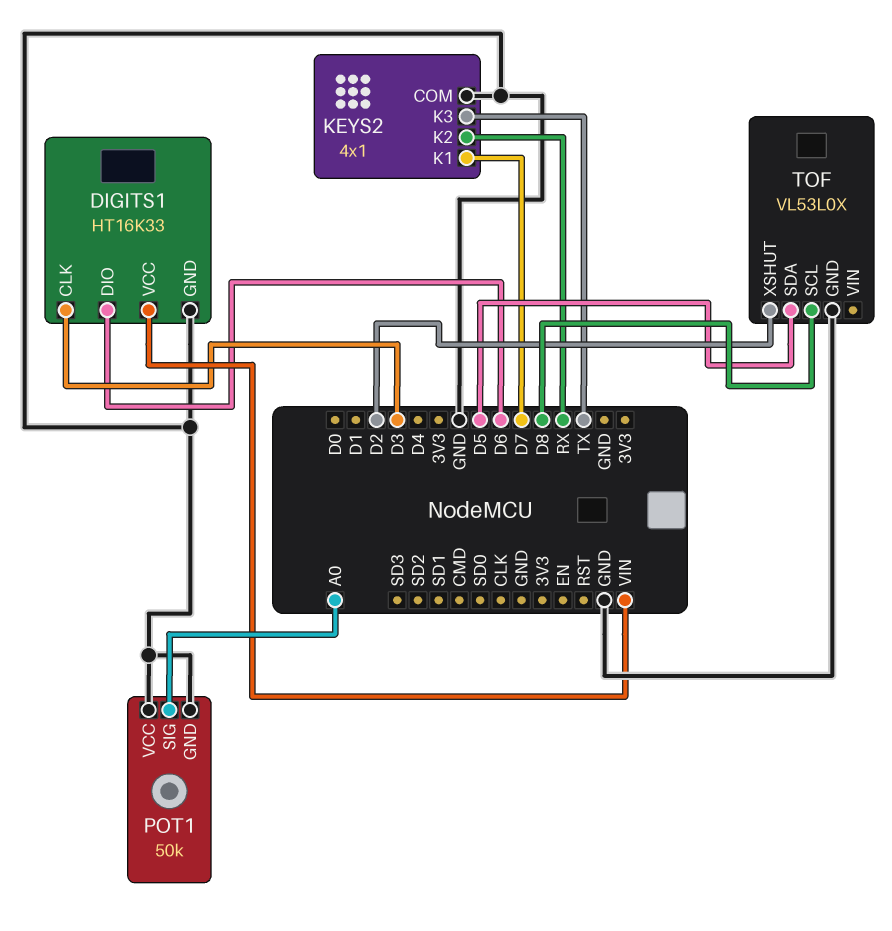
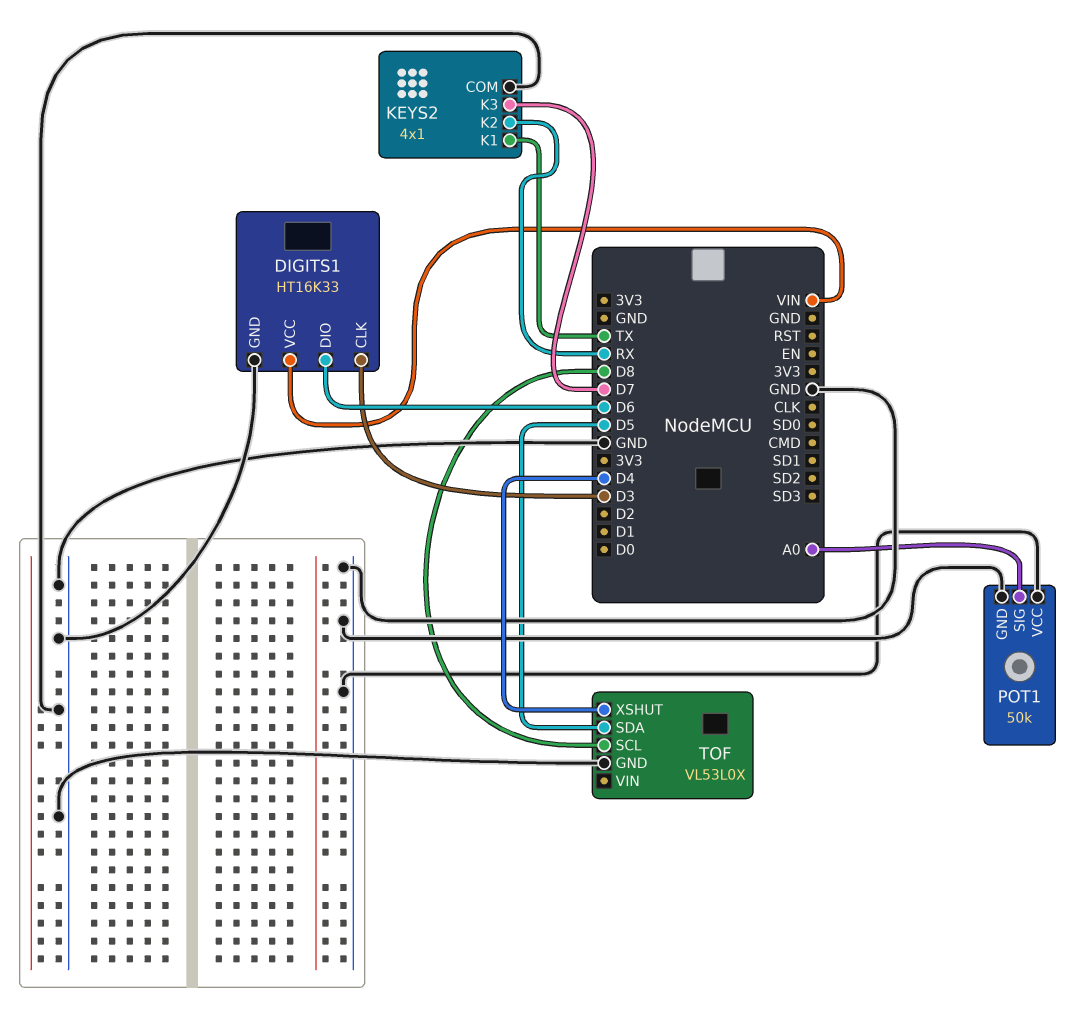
KEYS2 pin K1: D7 -> TX
KEYS2 pin K3: TX -> D7
TOF pin XSHUT: D2 -> D4

